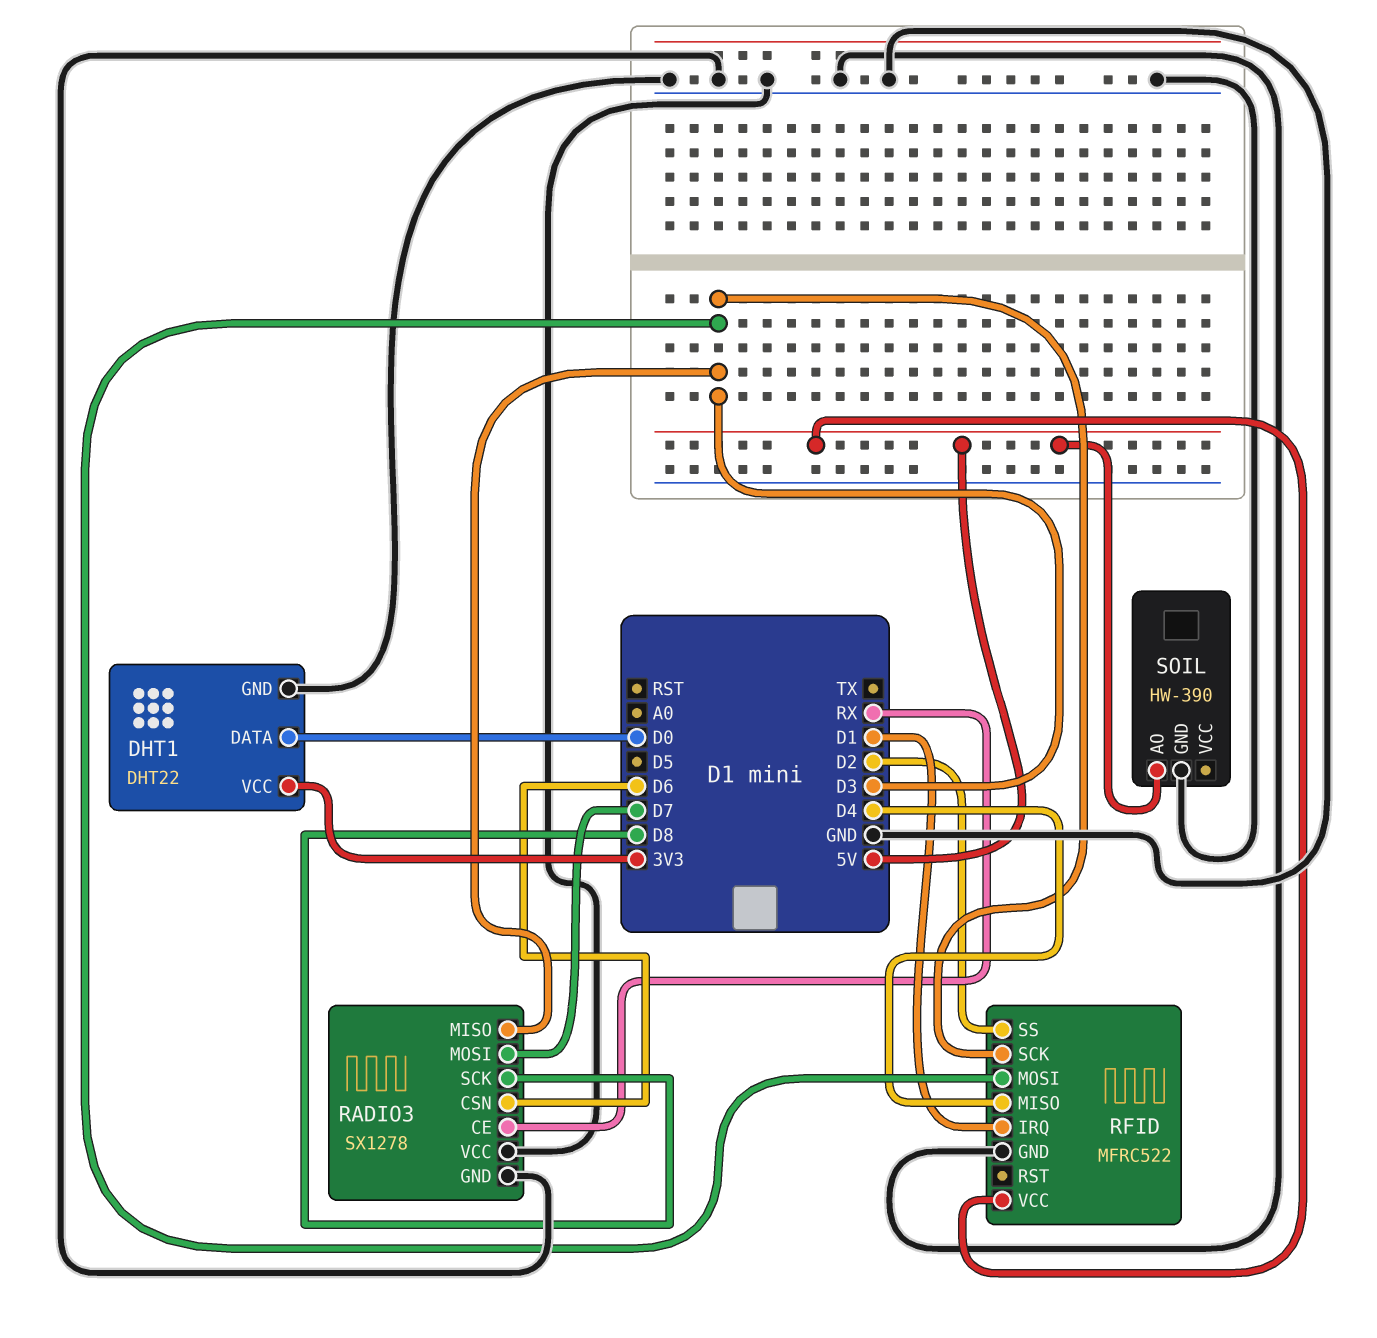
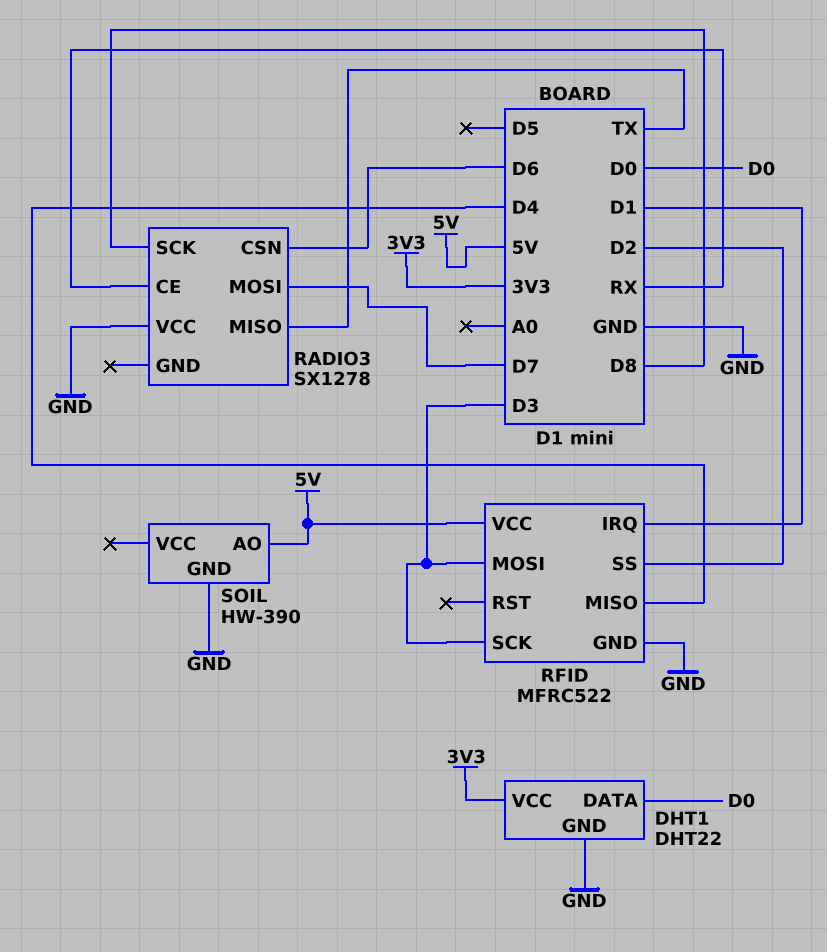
RADIO3 pin GND: GND -> none
RADIO3 pin MISO: D3 -> TX

